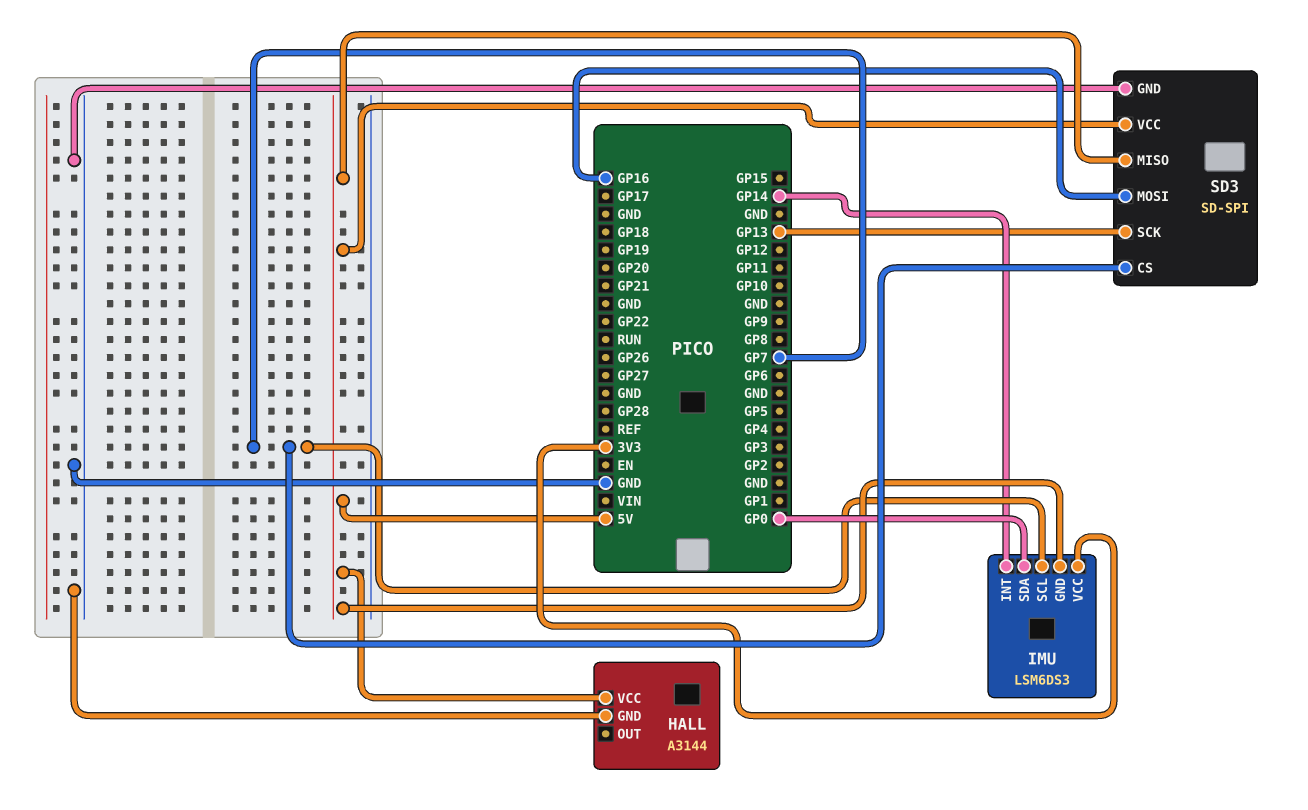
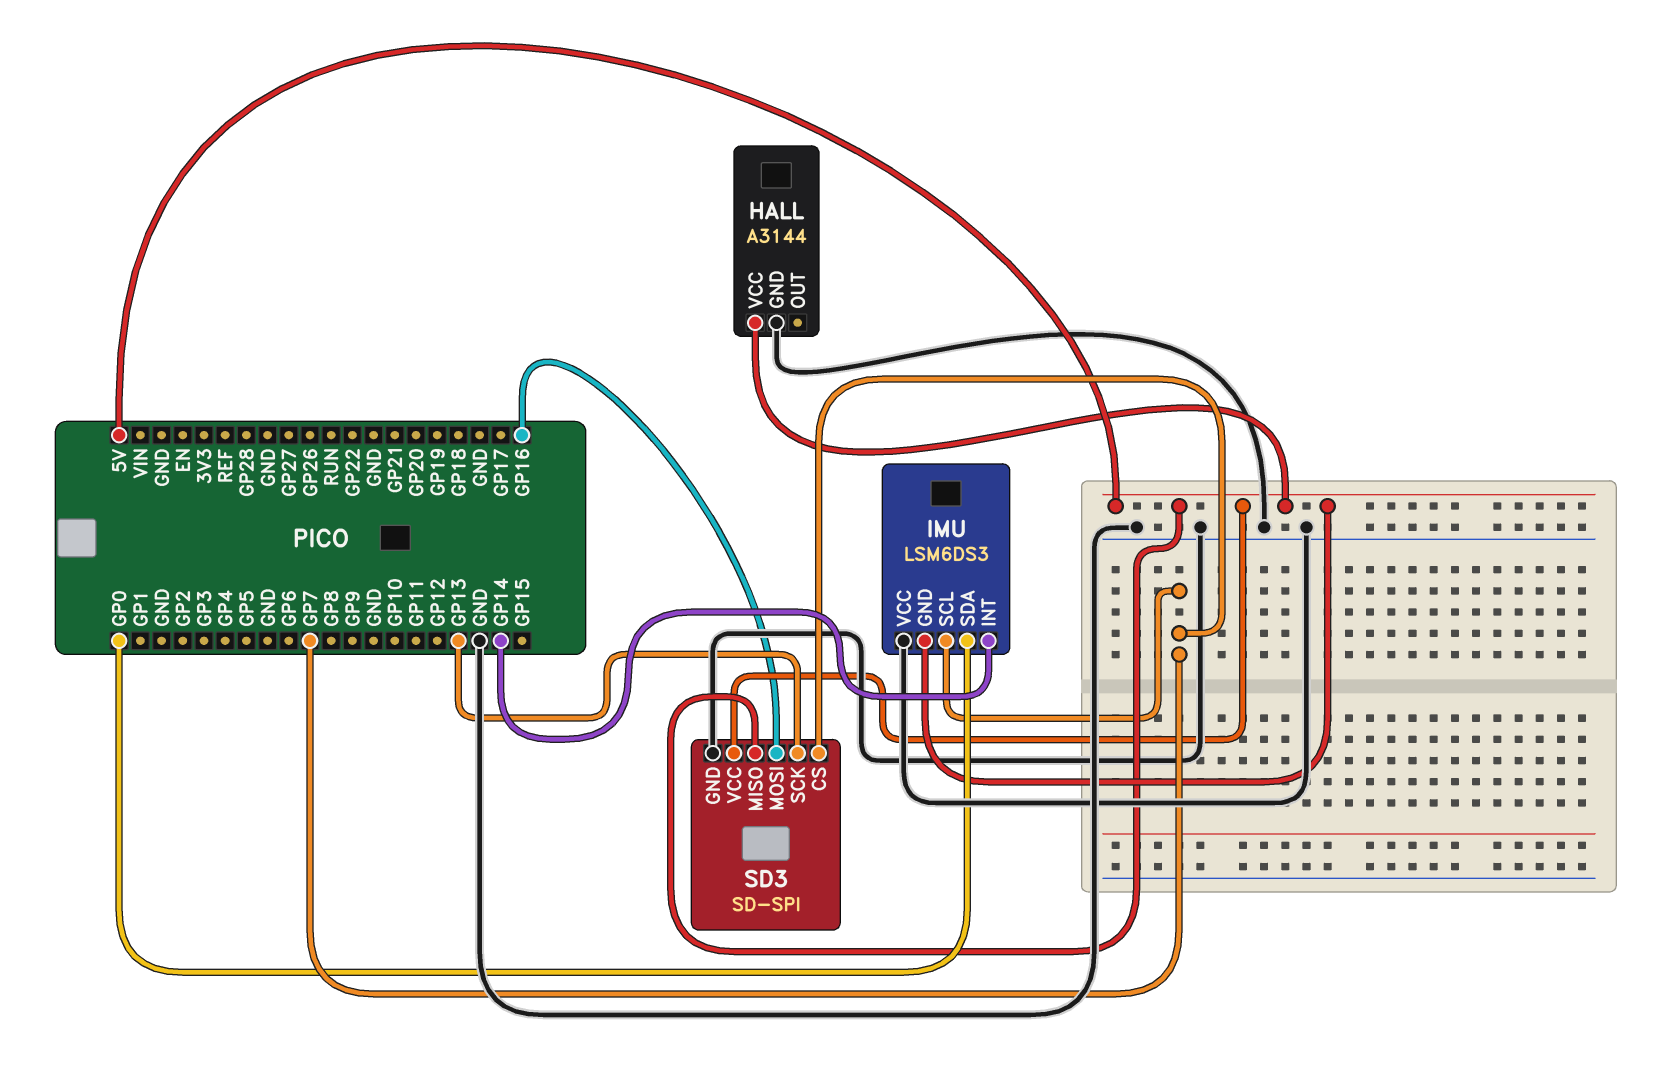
IMU pin VCC: 3V3 -> GND

